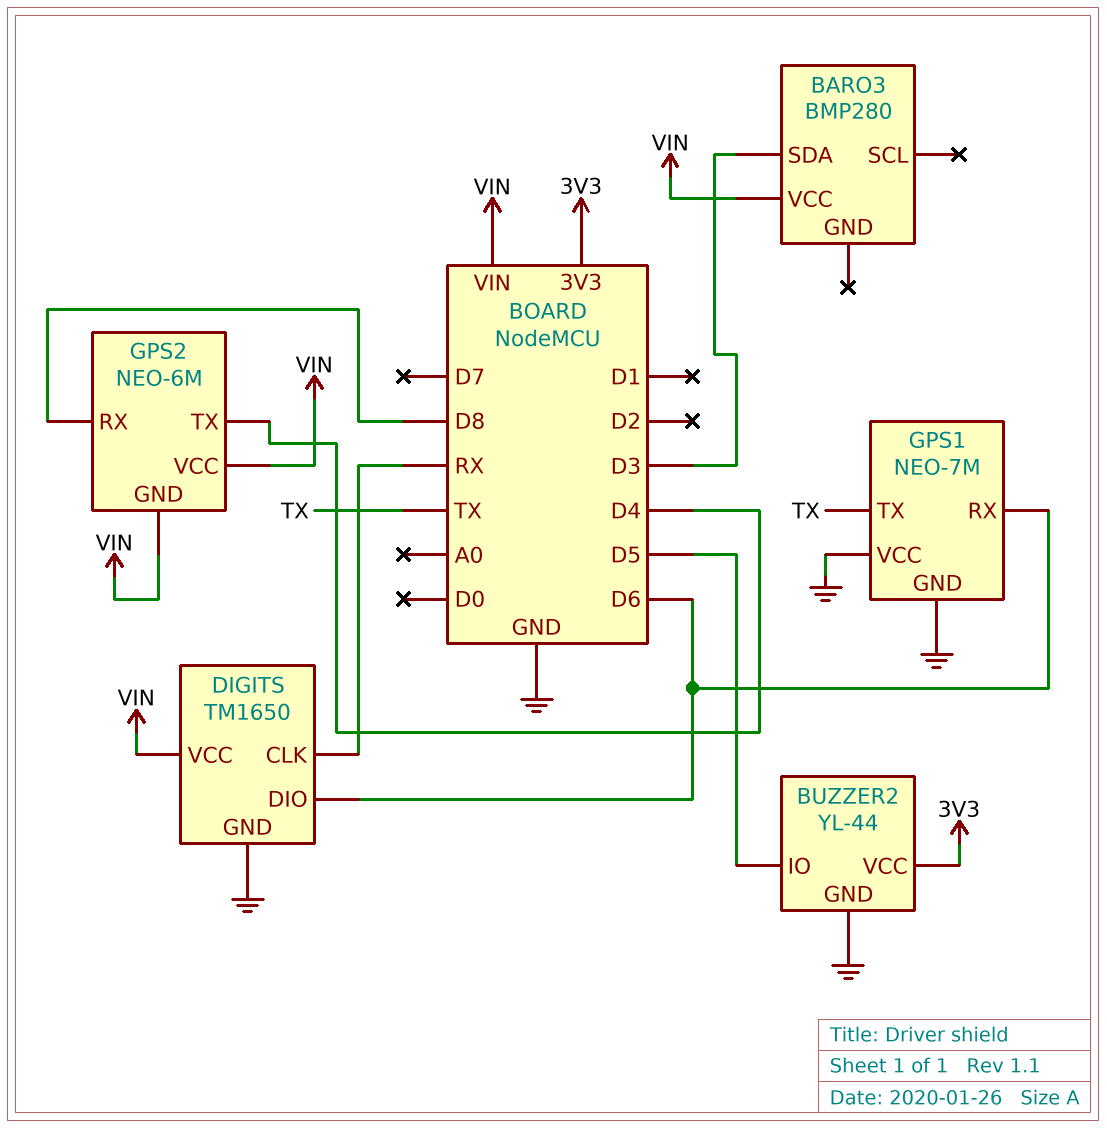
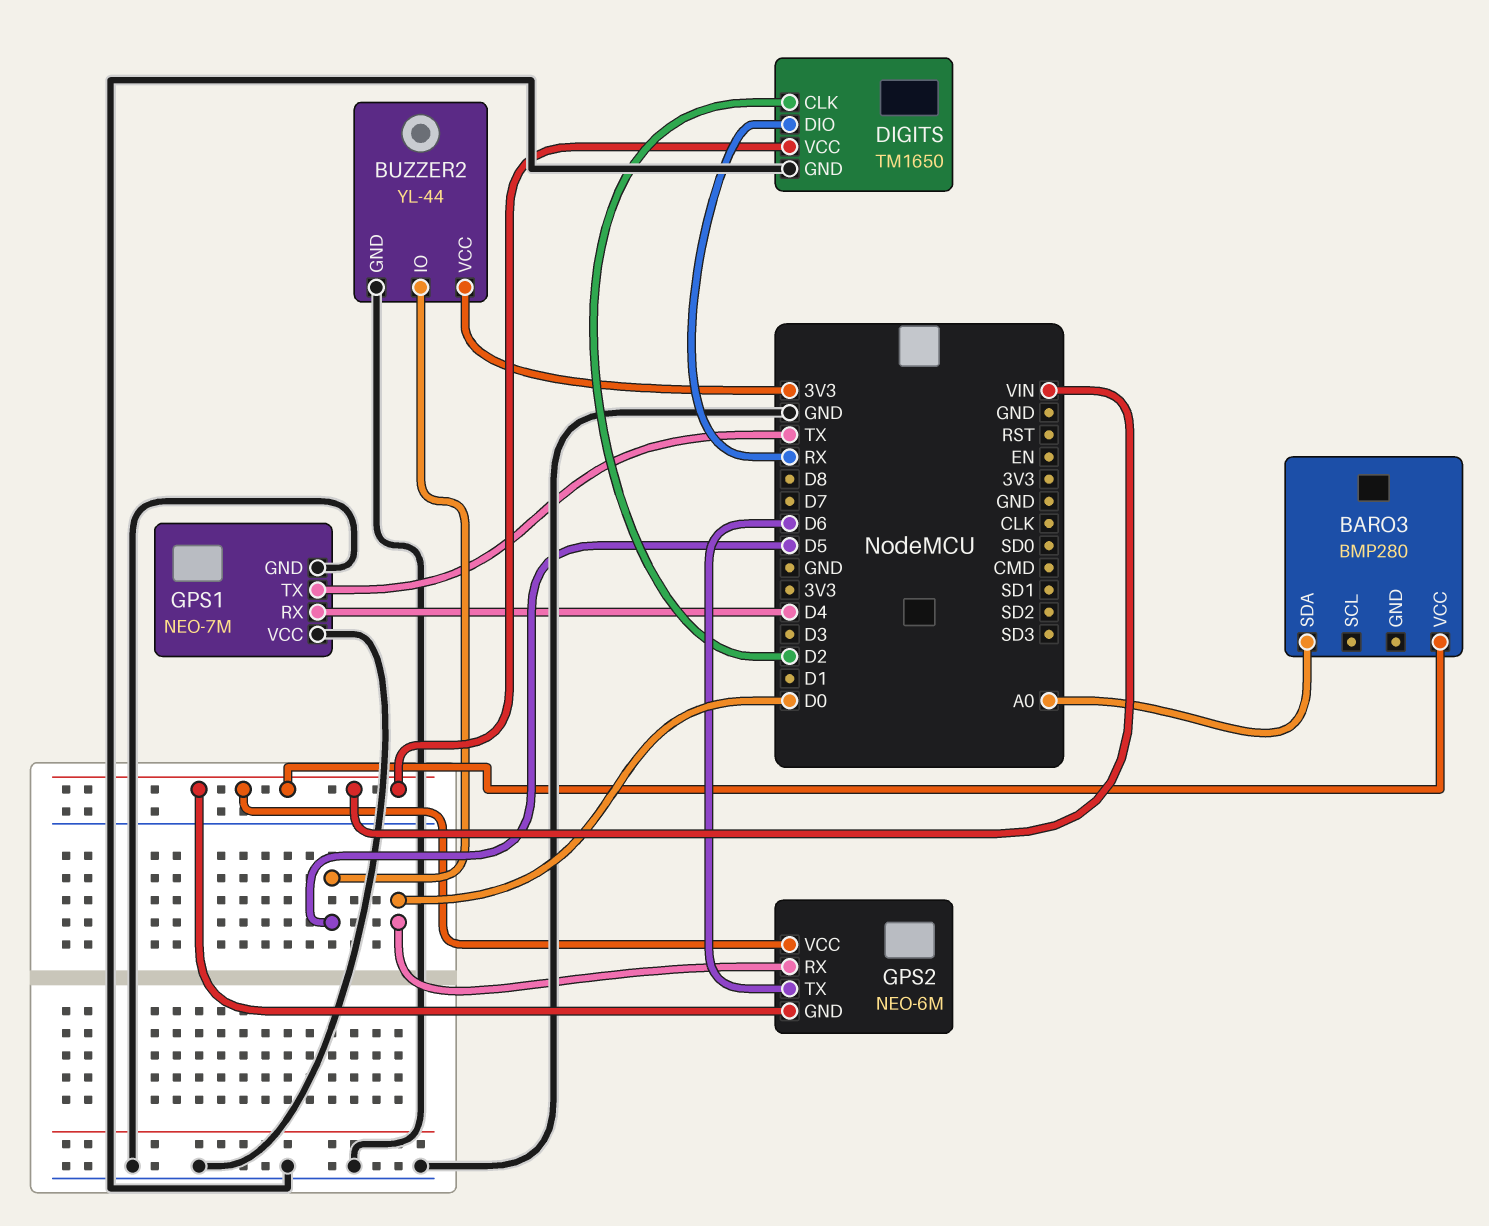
BARO3 pin SDA: D3 -> A0
DIGITS pin CLK: RX -> D2
DIGITS pin DIO: D6 -> RX
GPS1 pin RX: D6 -> D4
GPS2 pin RX: D8 -> D0
GPS2 pin TX: D4 -> D6

